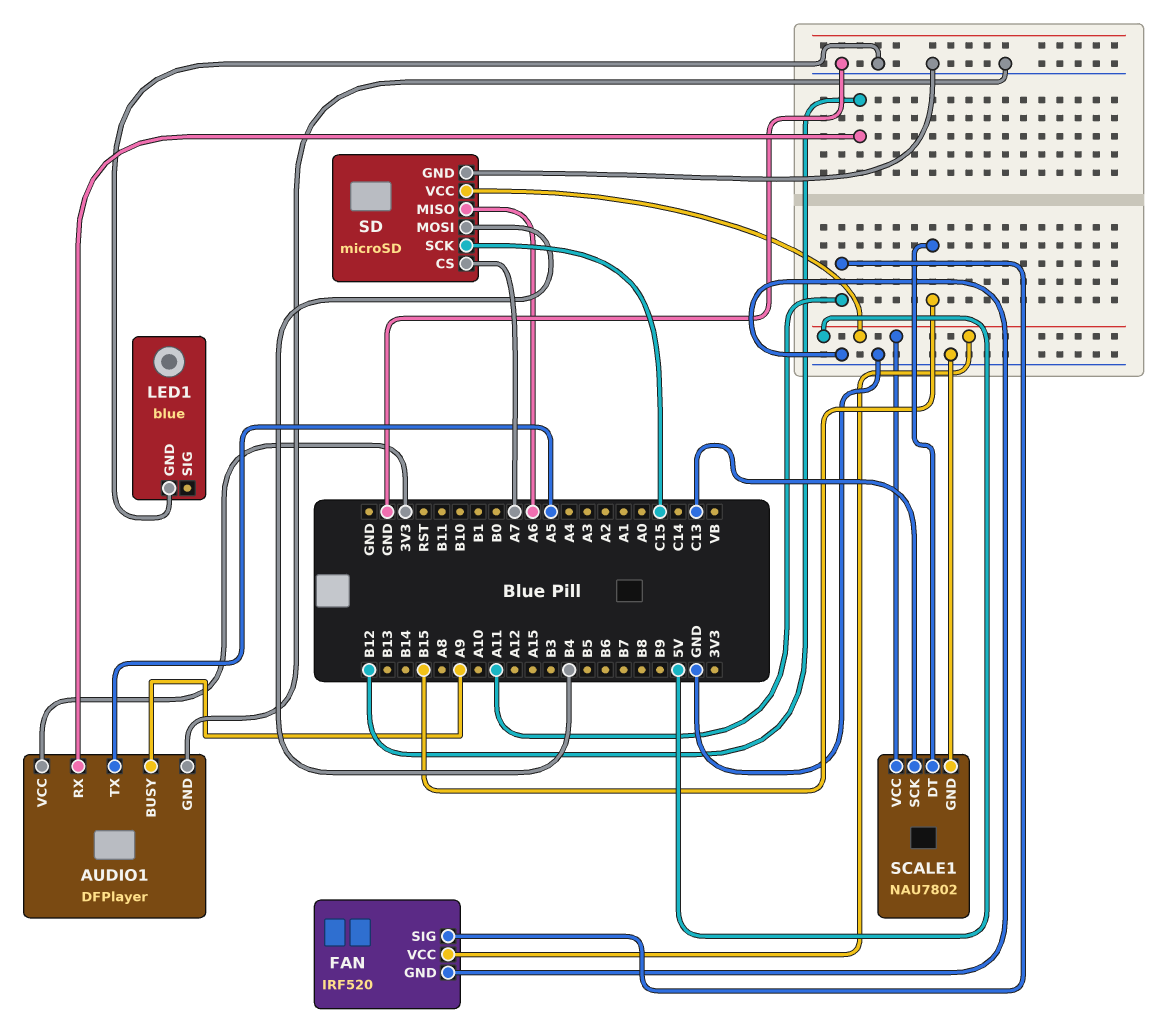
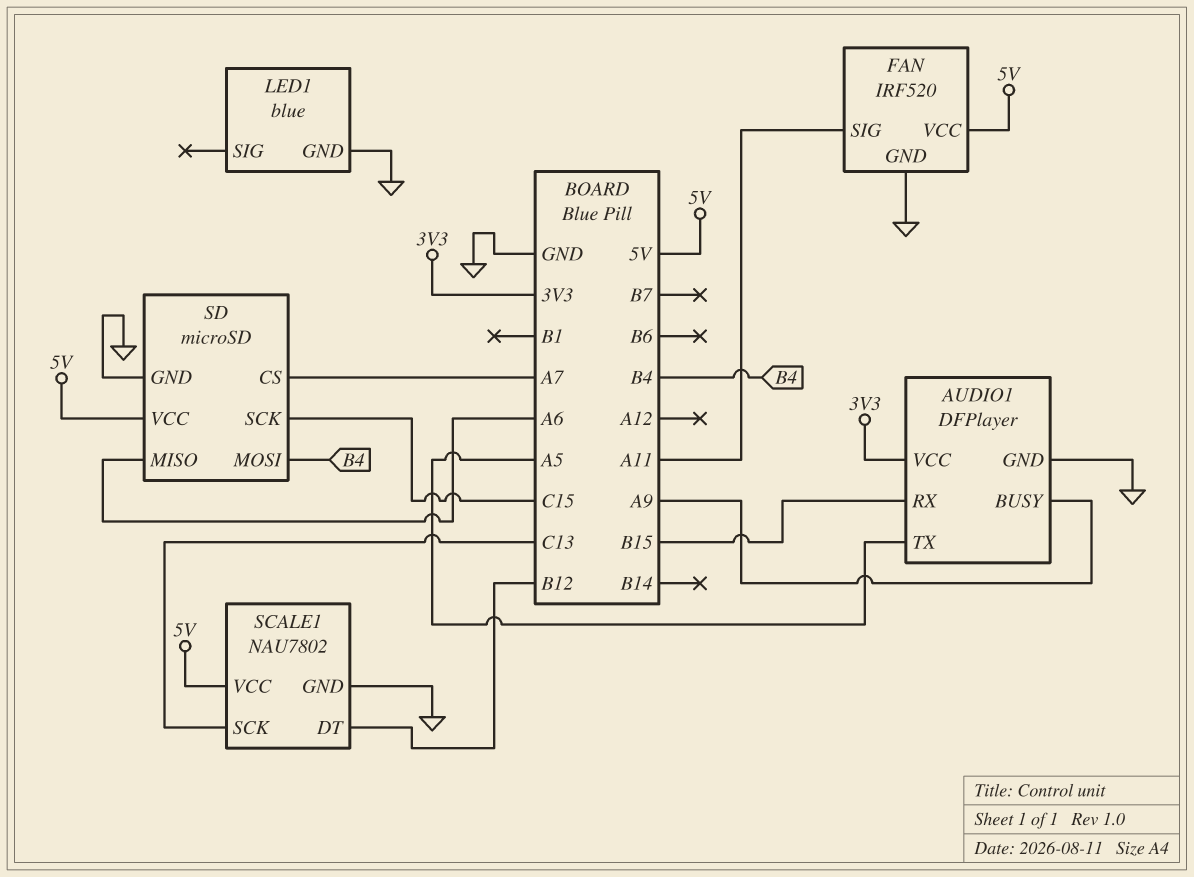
AUDIO1 pin RX: B12 -> B15
SCALE1 pin DT: B15 -> B12

